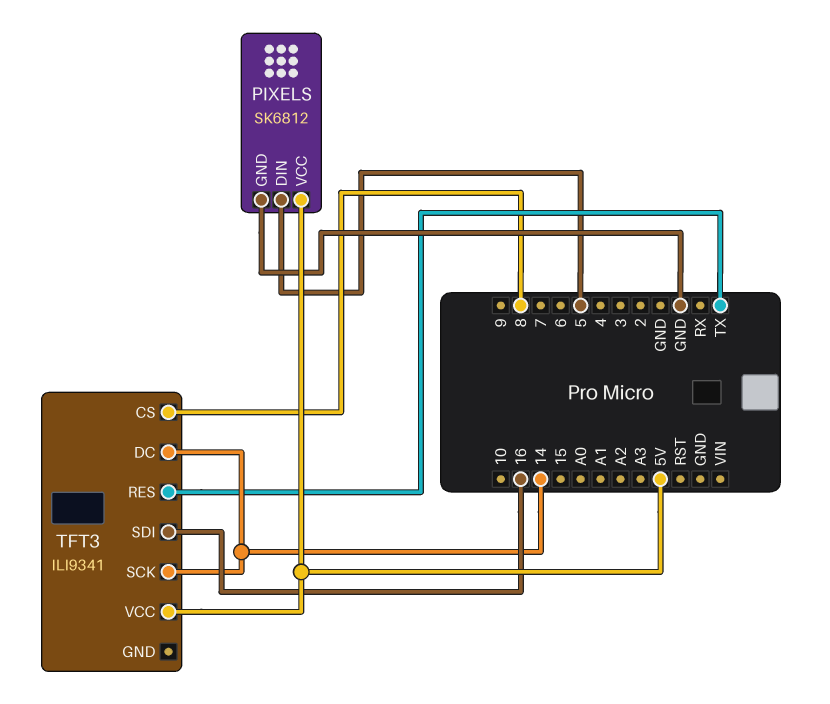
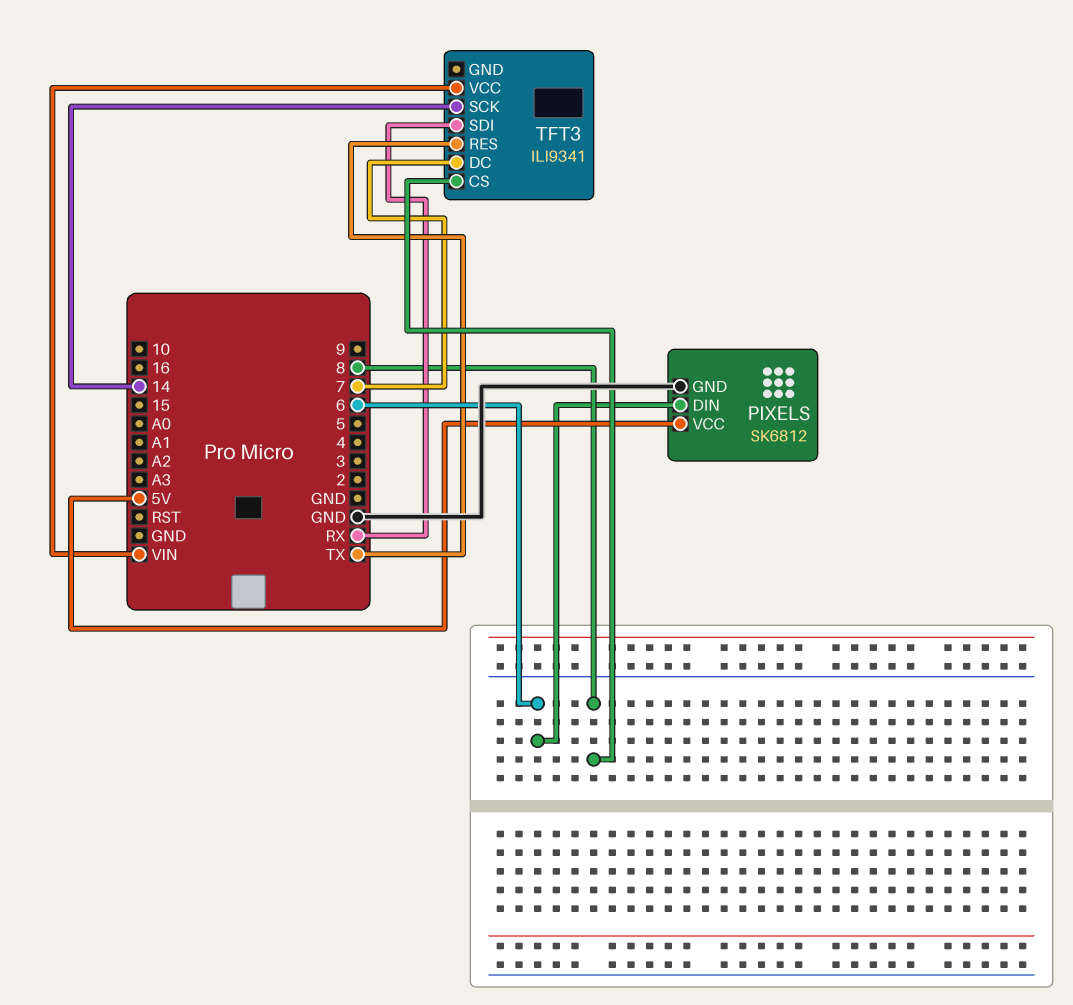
PIXELS pin DIN: 5 -> 6
TFT3 pin DC: 14 -> 7
TFT3 pin SDI: 16 -> RX
TFT3 pin VCC: 5V -> VIN

